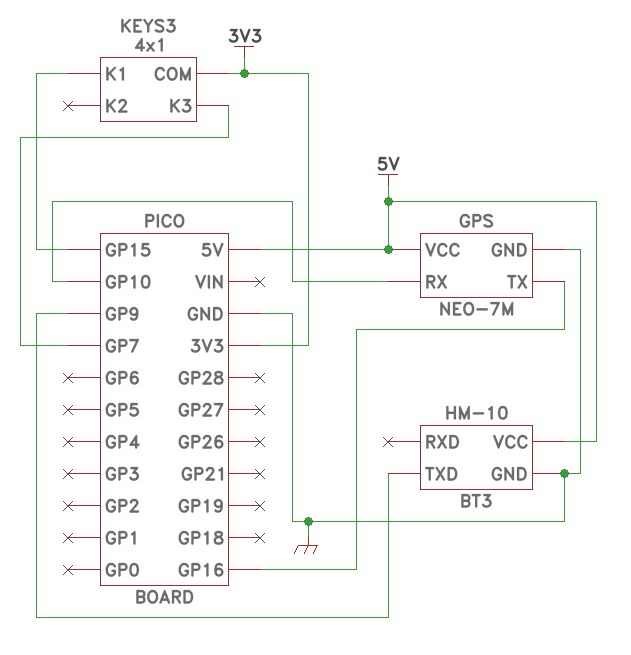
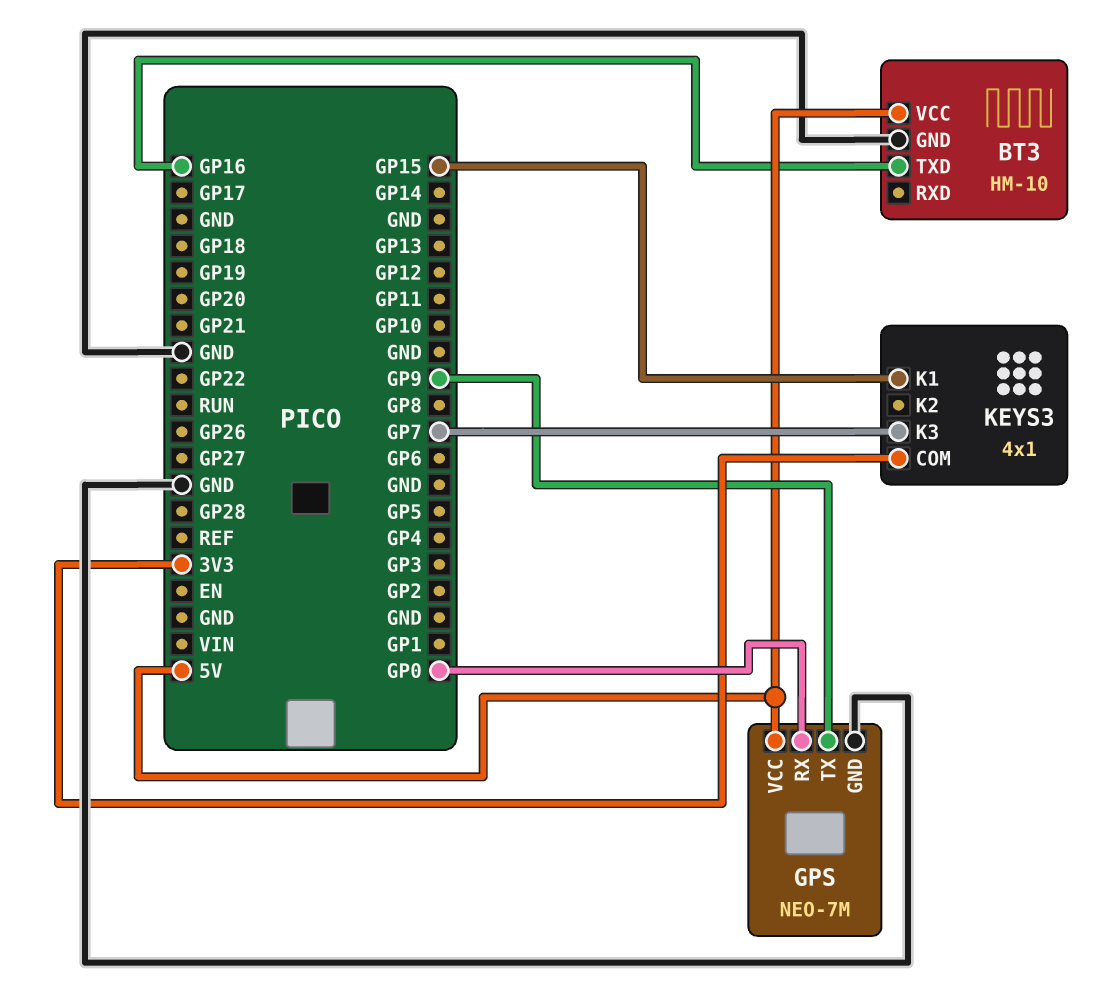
BT3 pin TXD: GP9 -> GP16
GPS pin RX: GP10 -> GP0
GPS pin TX: GP16 -> GP9

